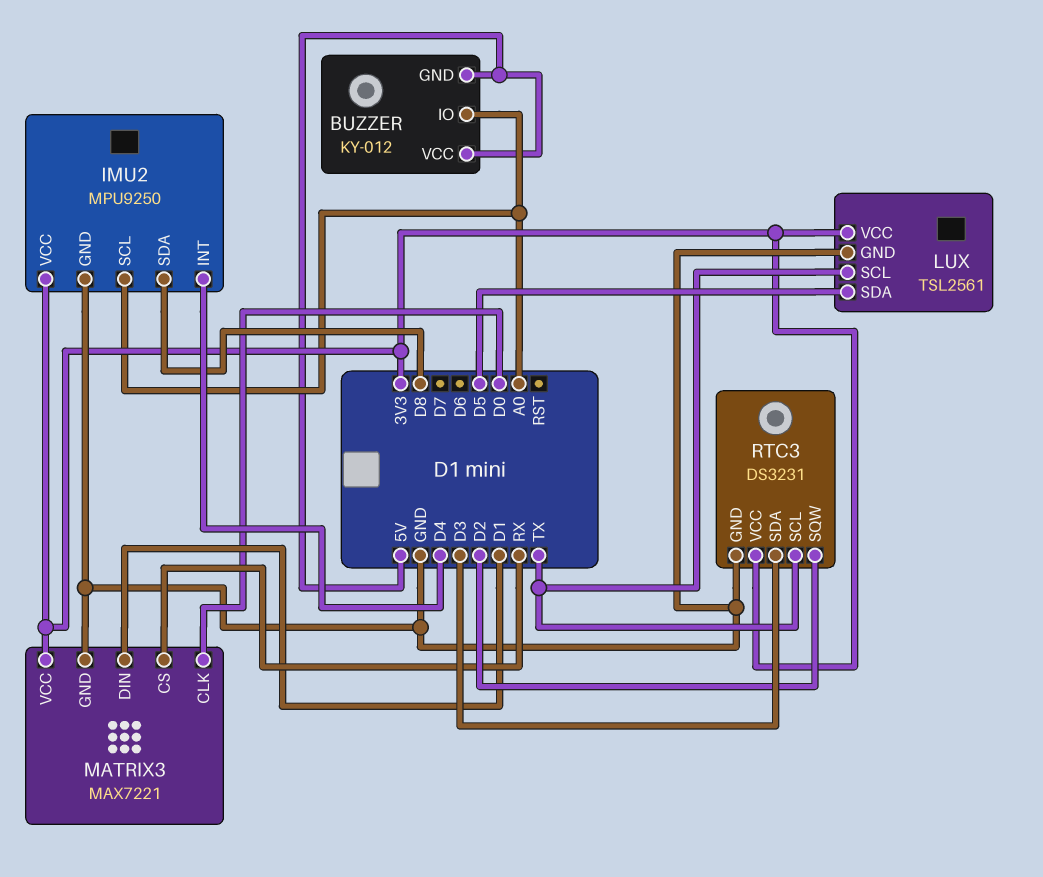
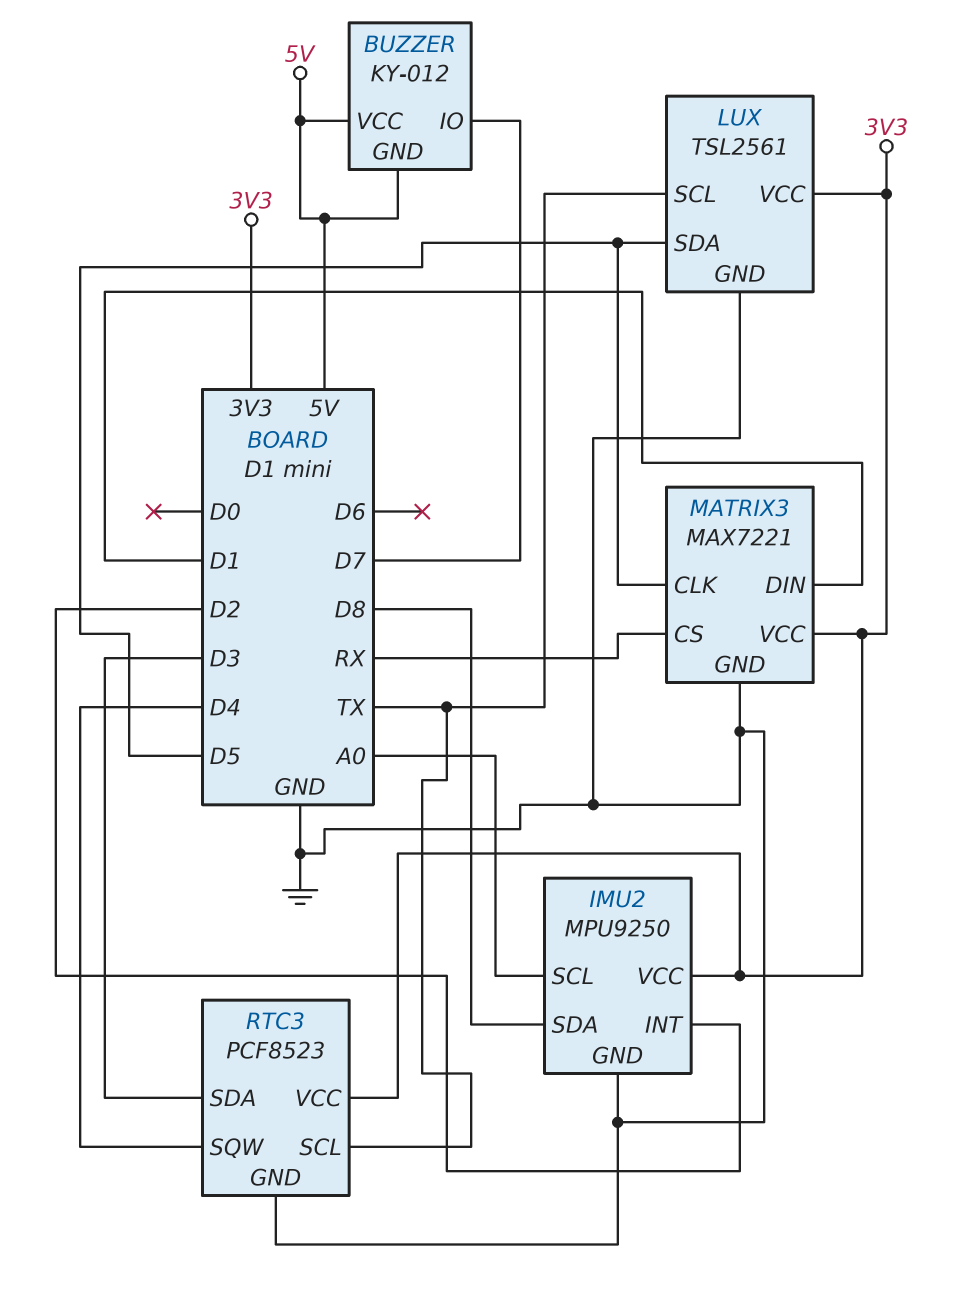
BUZZER pin IO: A0 -> D7
IMU2 pin INT: D4 -> D2
MATRIX3 pin CLK: D0 -> D5
RTC3: DS3231 -> PCF8523
RTC3 pin SQW: D2 -> D4

